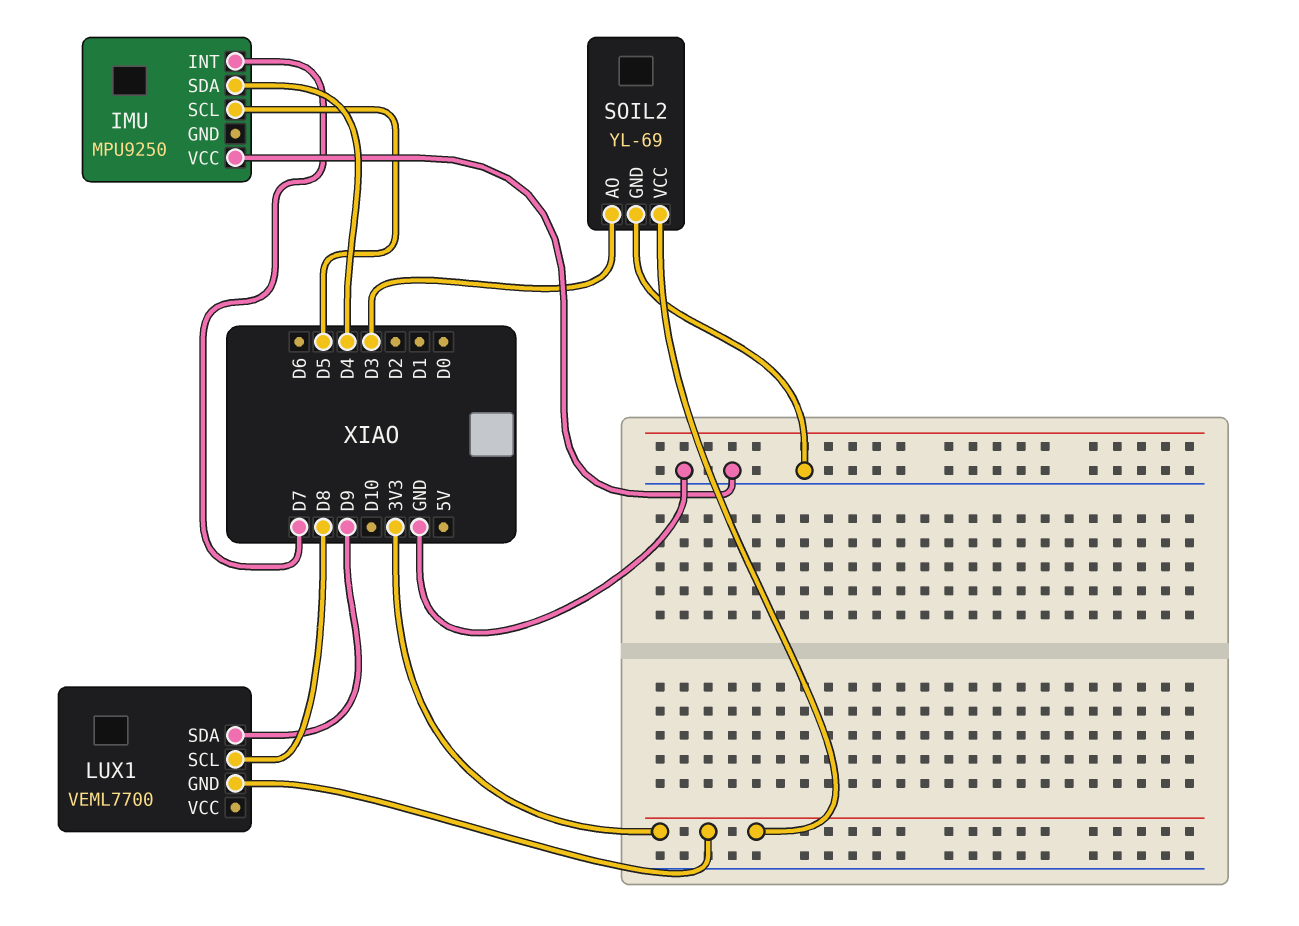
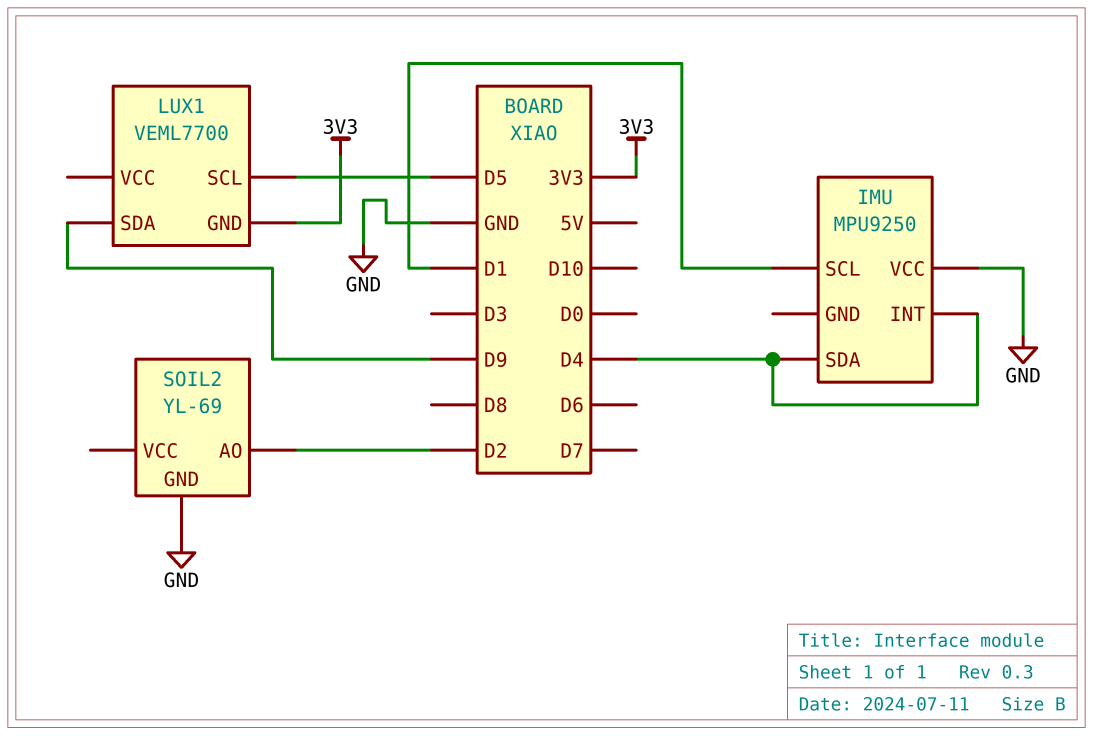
IMU pin INT: D7 -> D4
IMU pin SCL: D5 -> D1
LUX1 pin SCL: D8 -> D5
SOIL2 pin AO: D3 -> D2
SOIL2 pin VCC: 3V3 -> none

